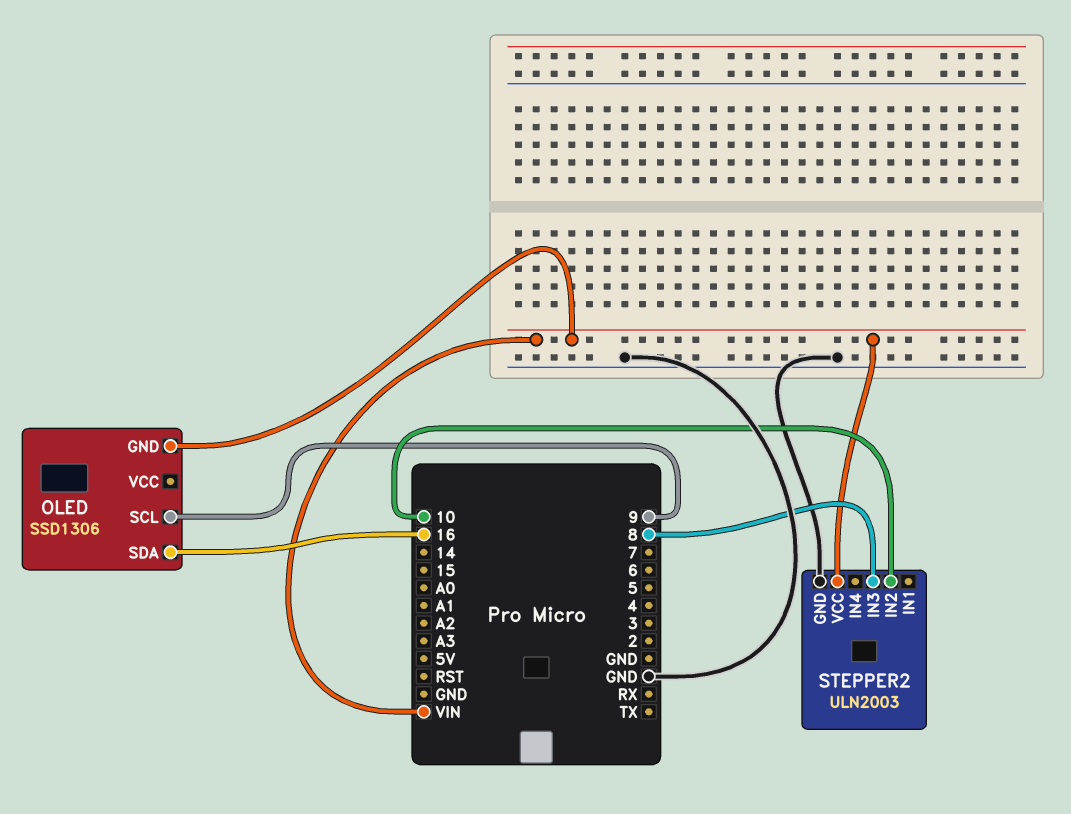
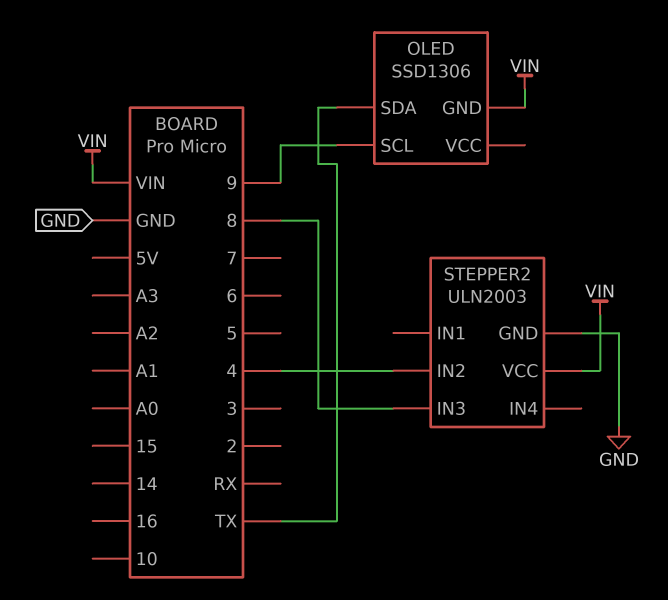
OLED pin SDA: 16 -> TX
STEPPER2 pin IN2: 10 -> 4

